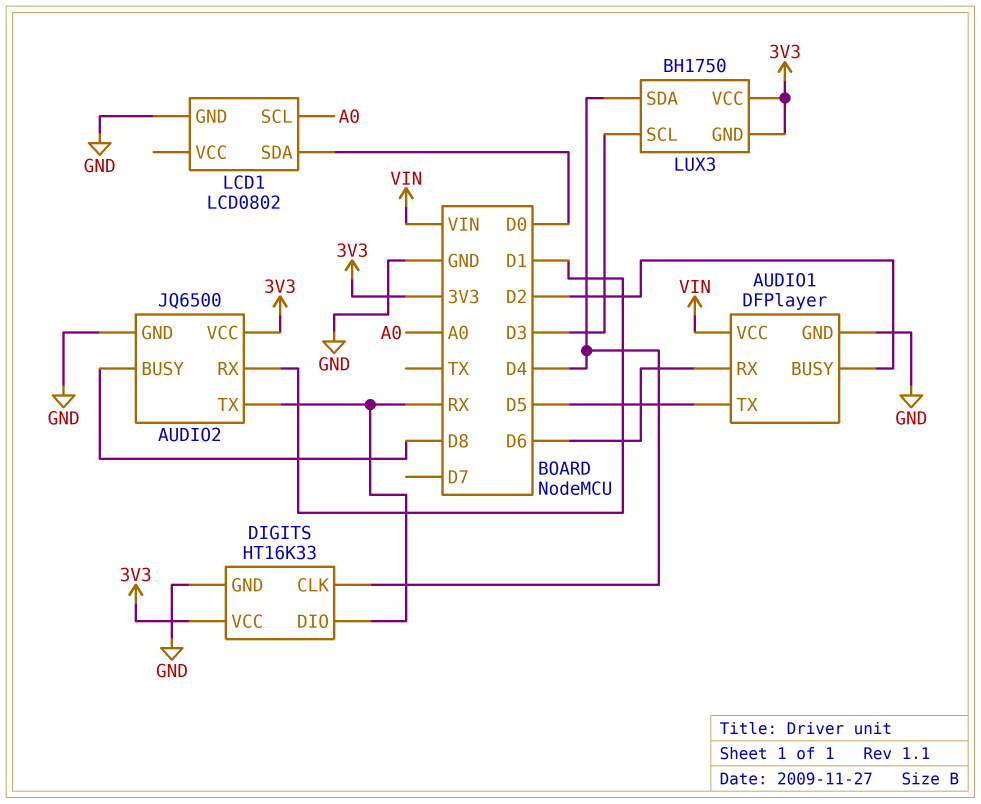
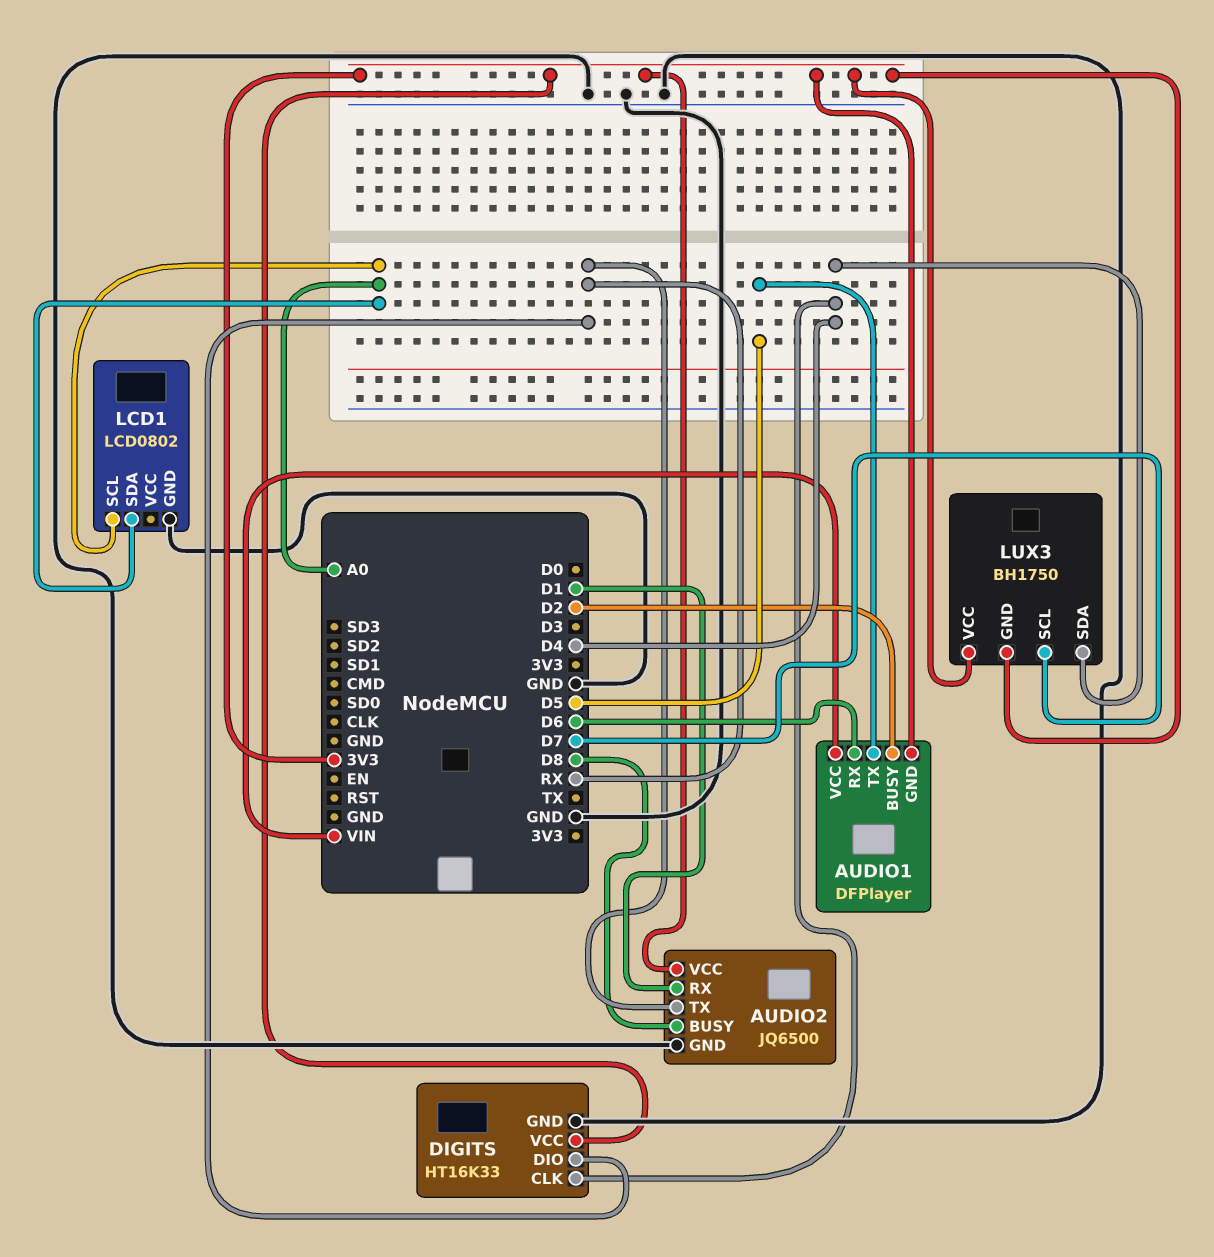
AUDIO1 pin GND: GND -> 3V3
LCD1 pin SDA: D0 -> A0
LUX3 pin SCL: D3 -> D7

